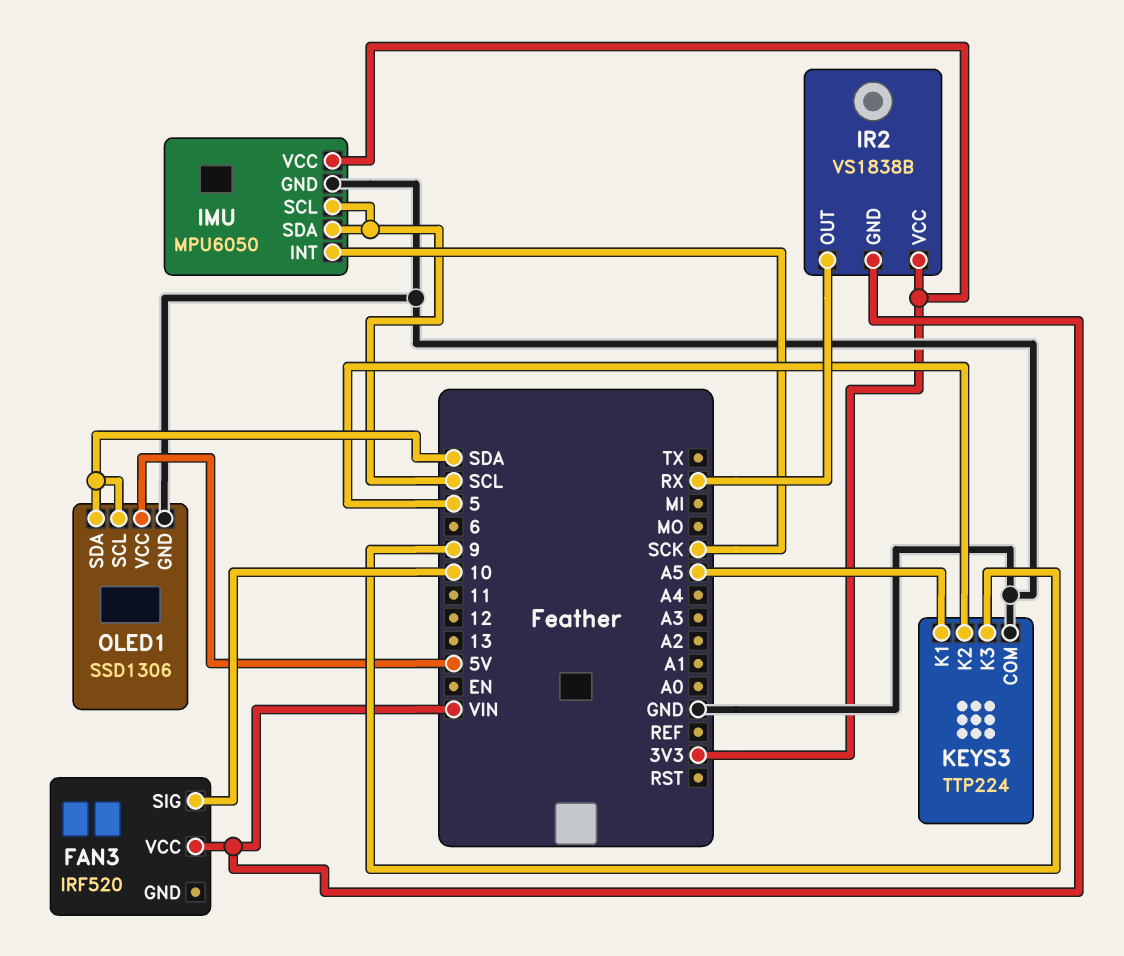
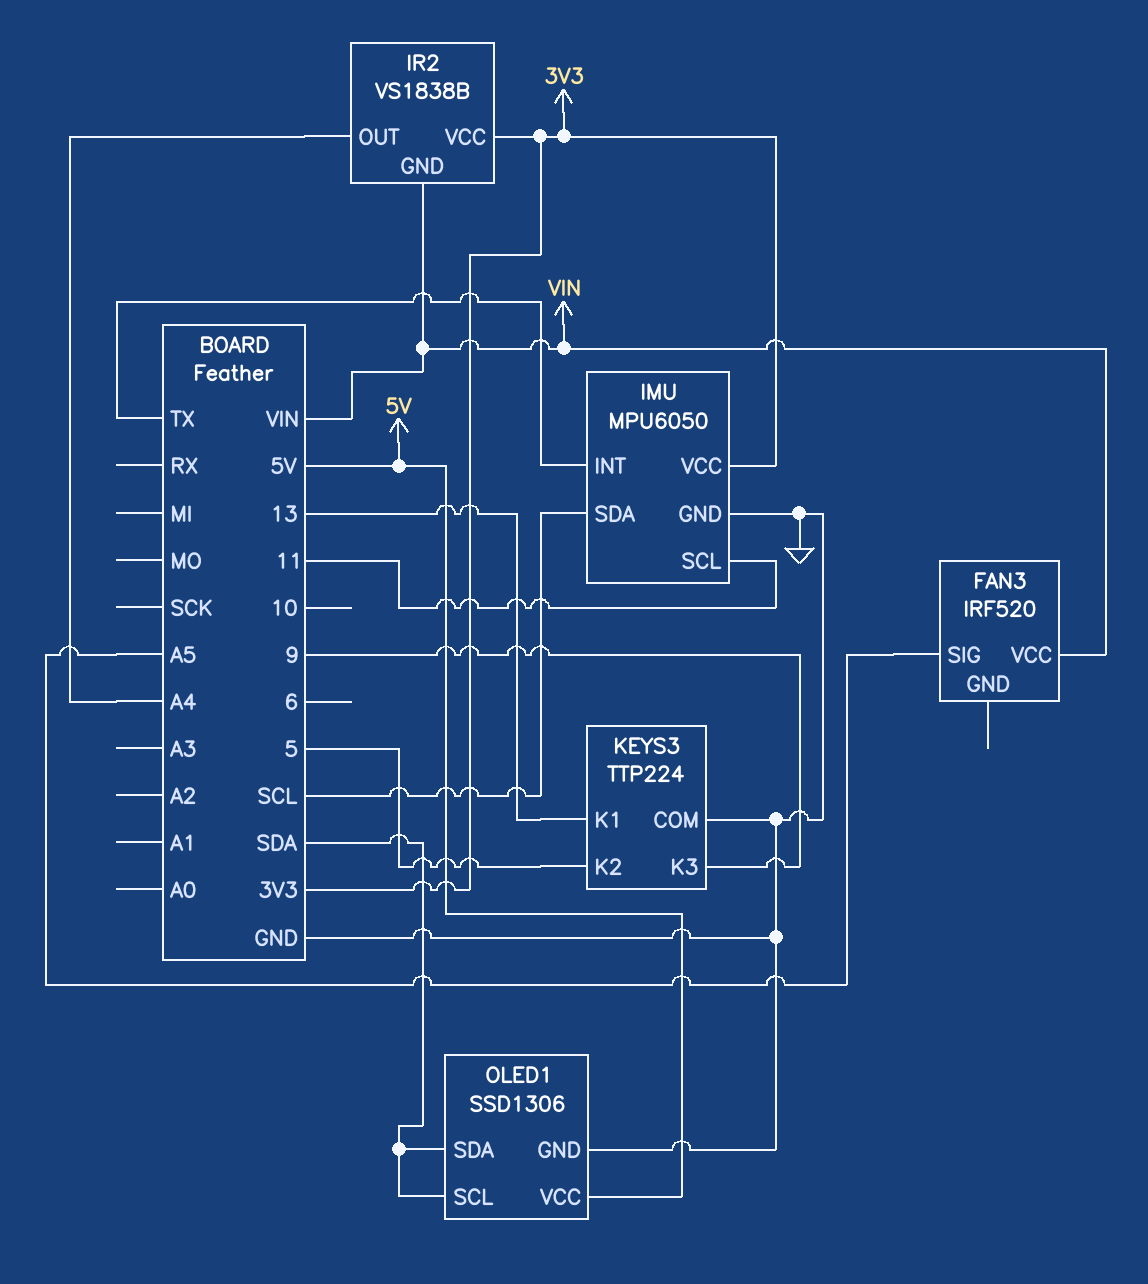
FAN3 pin SIG: 10 -> A5
IMU pin INT: SCK -> TX
IMU pin SCL: SCL -> 11
IR2 pin OUT: RX -> A4
KEYS3 pin K1: A5 -> 13

